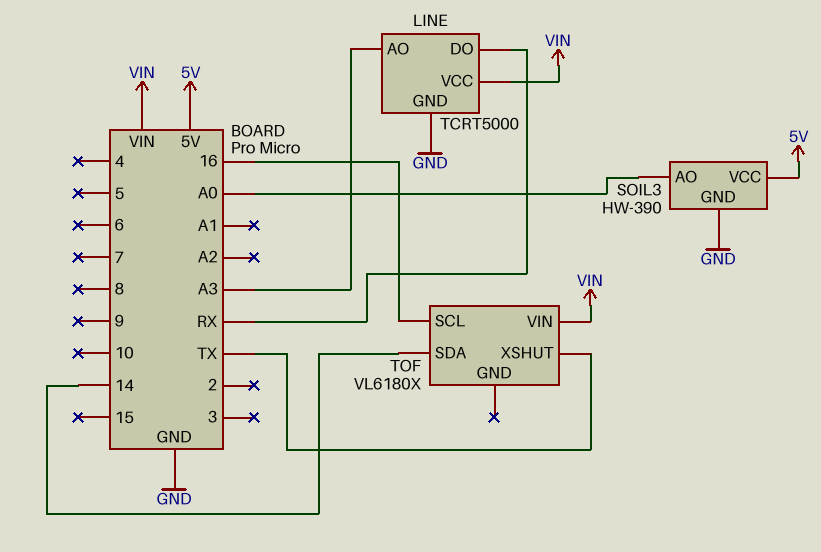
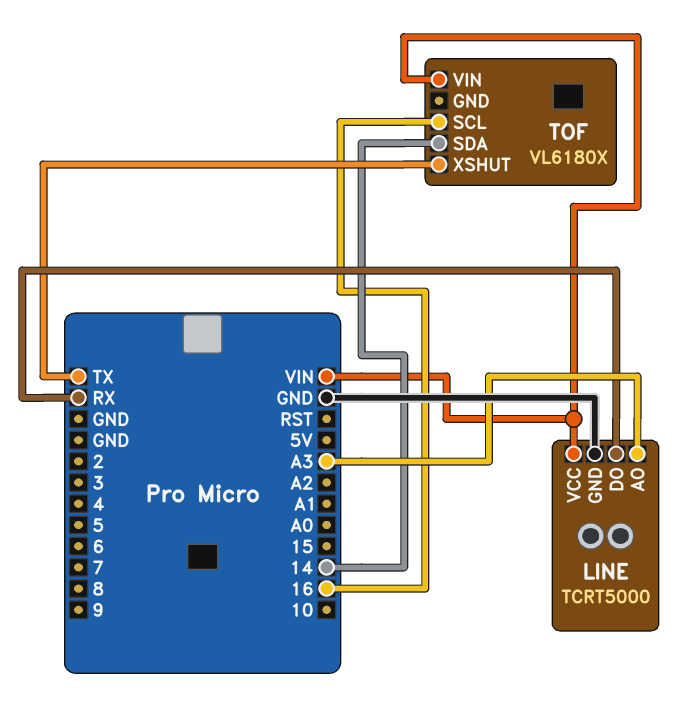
SOIL3: HW-390 -> none
SOIL3 pin AO: A0 -> none
SOIL3 pin GND: GND -> none
SOIL3 pin VCC: 5V -> none

